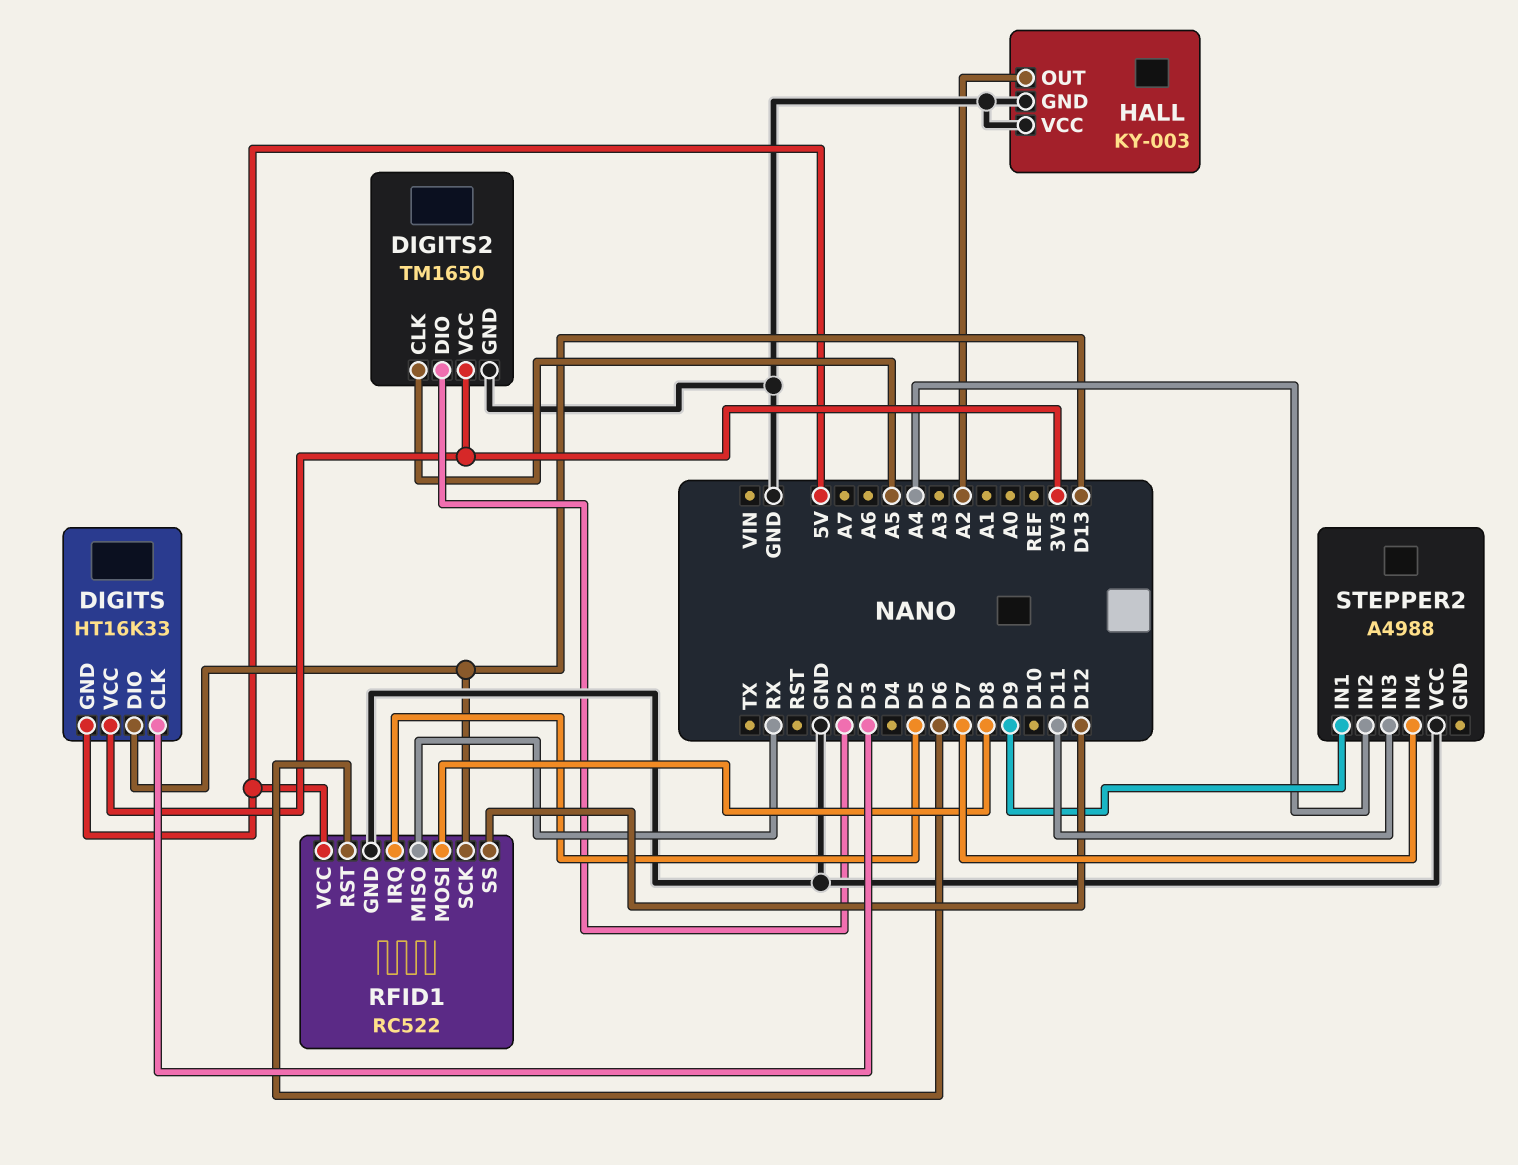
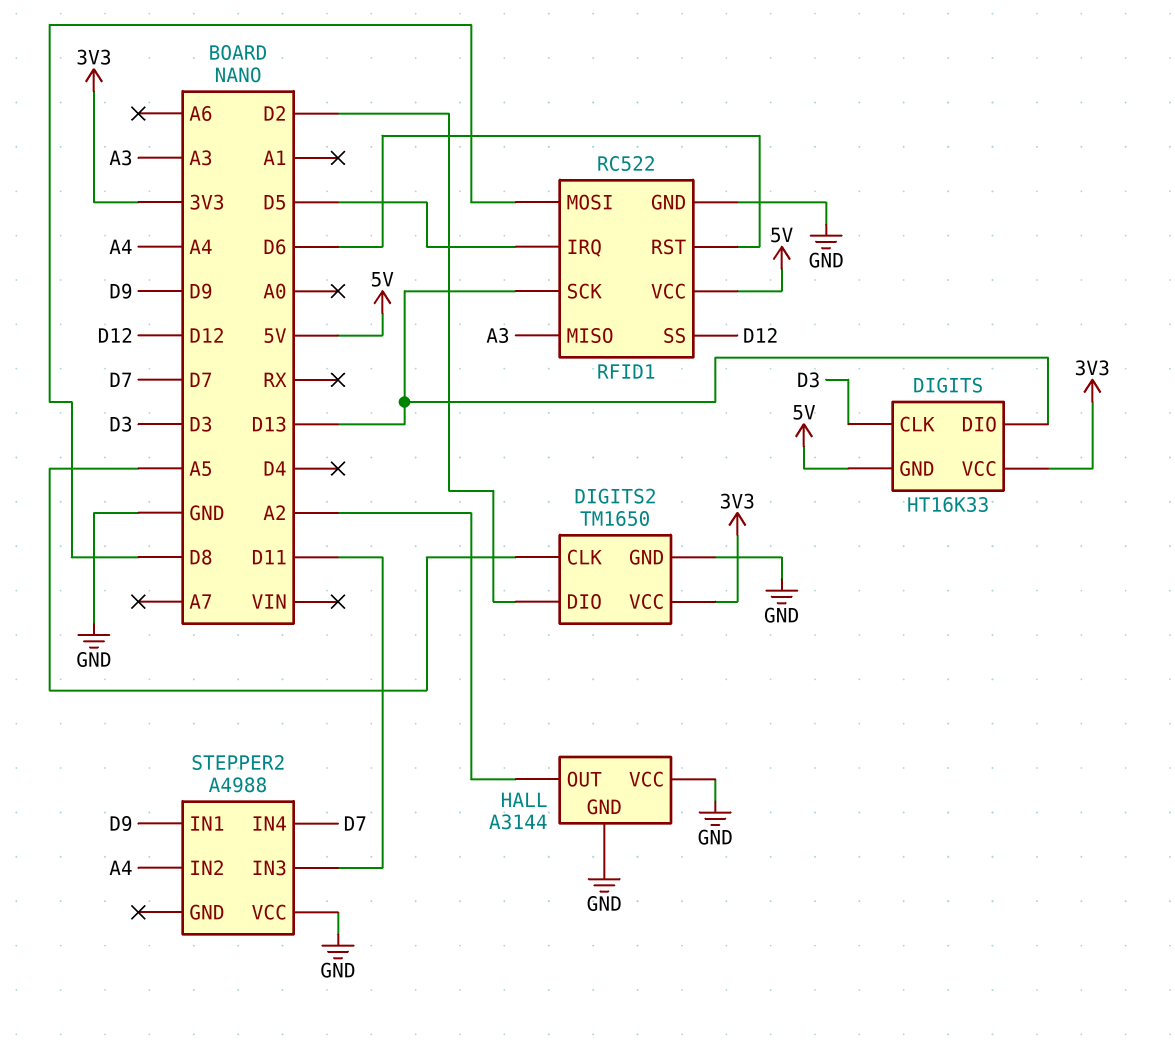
HALL: KY-003 -> A3144
RFID1 pin MISO: RX -> A3

